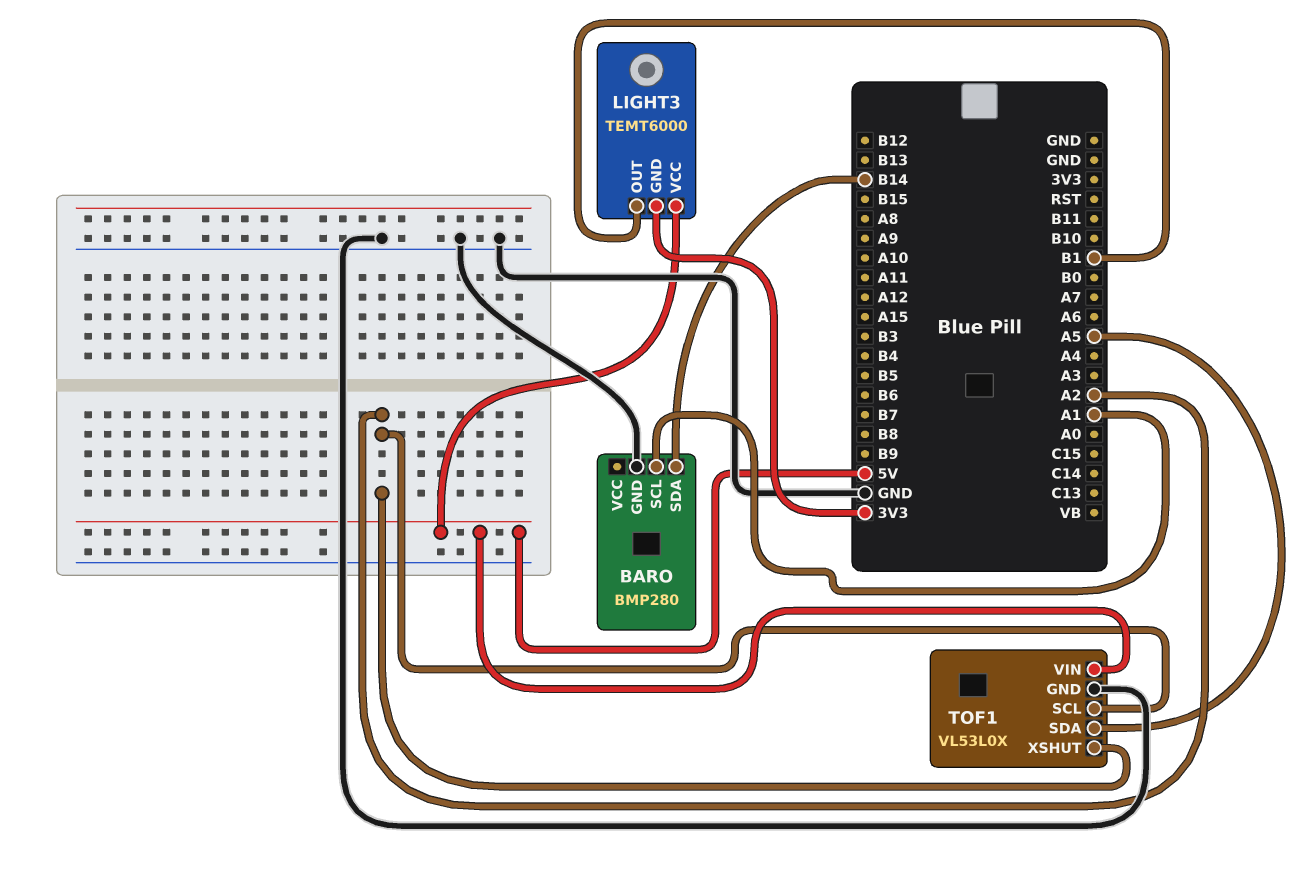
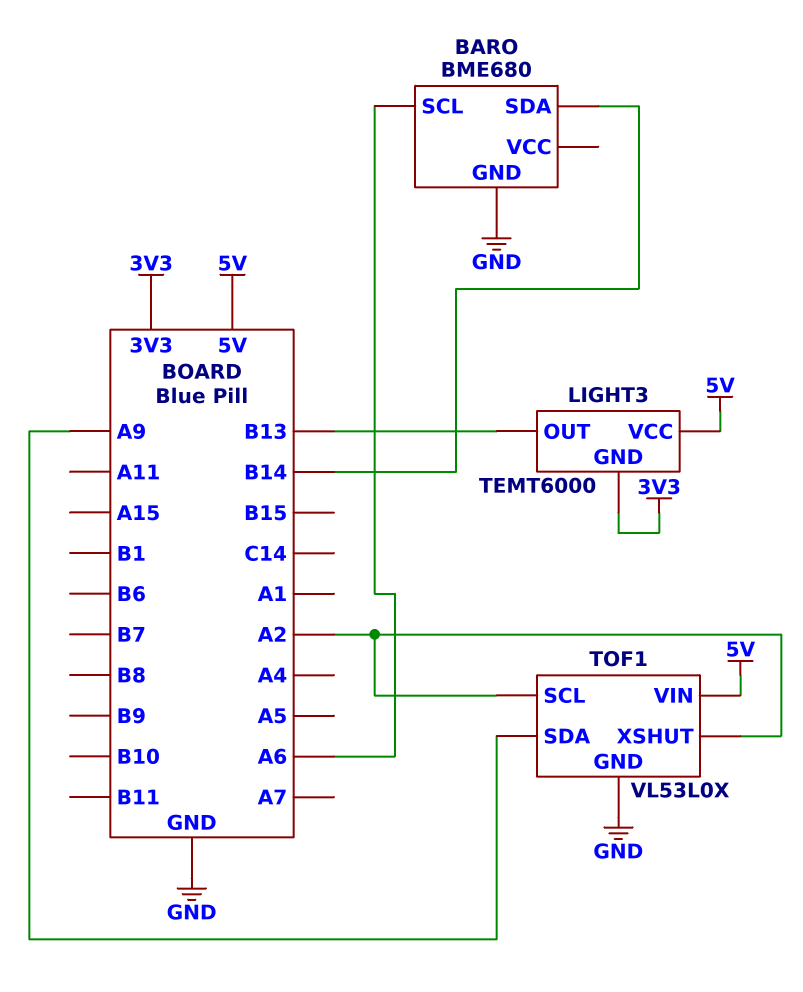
BARO: BMP280 -> BME680
BARO pin SCL: A1 -> A6
LIGHT3 pin OUT: B1 -> B13
TOF1 pin SDA: A5 -> A9

